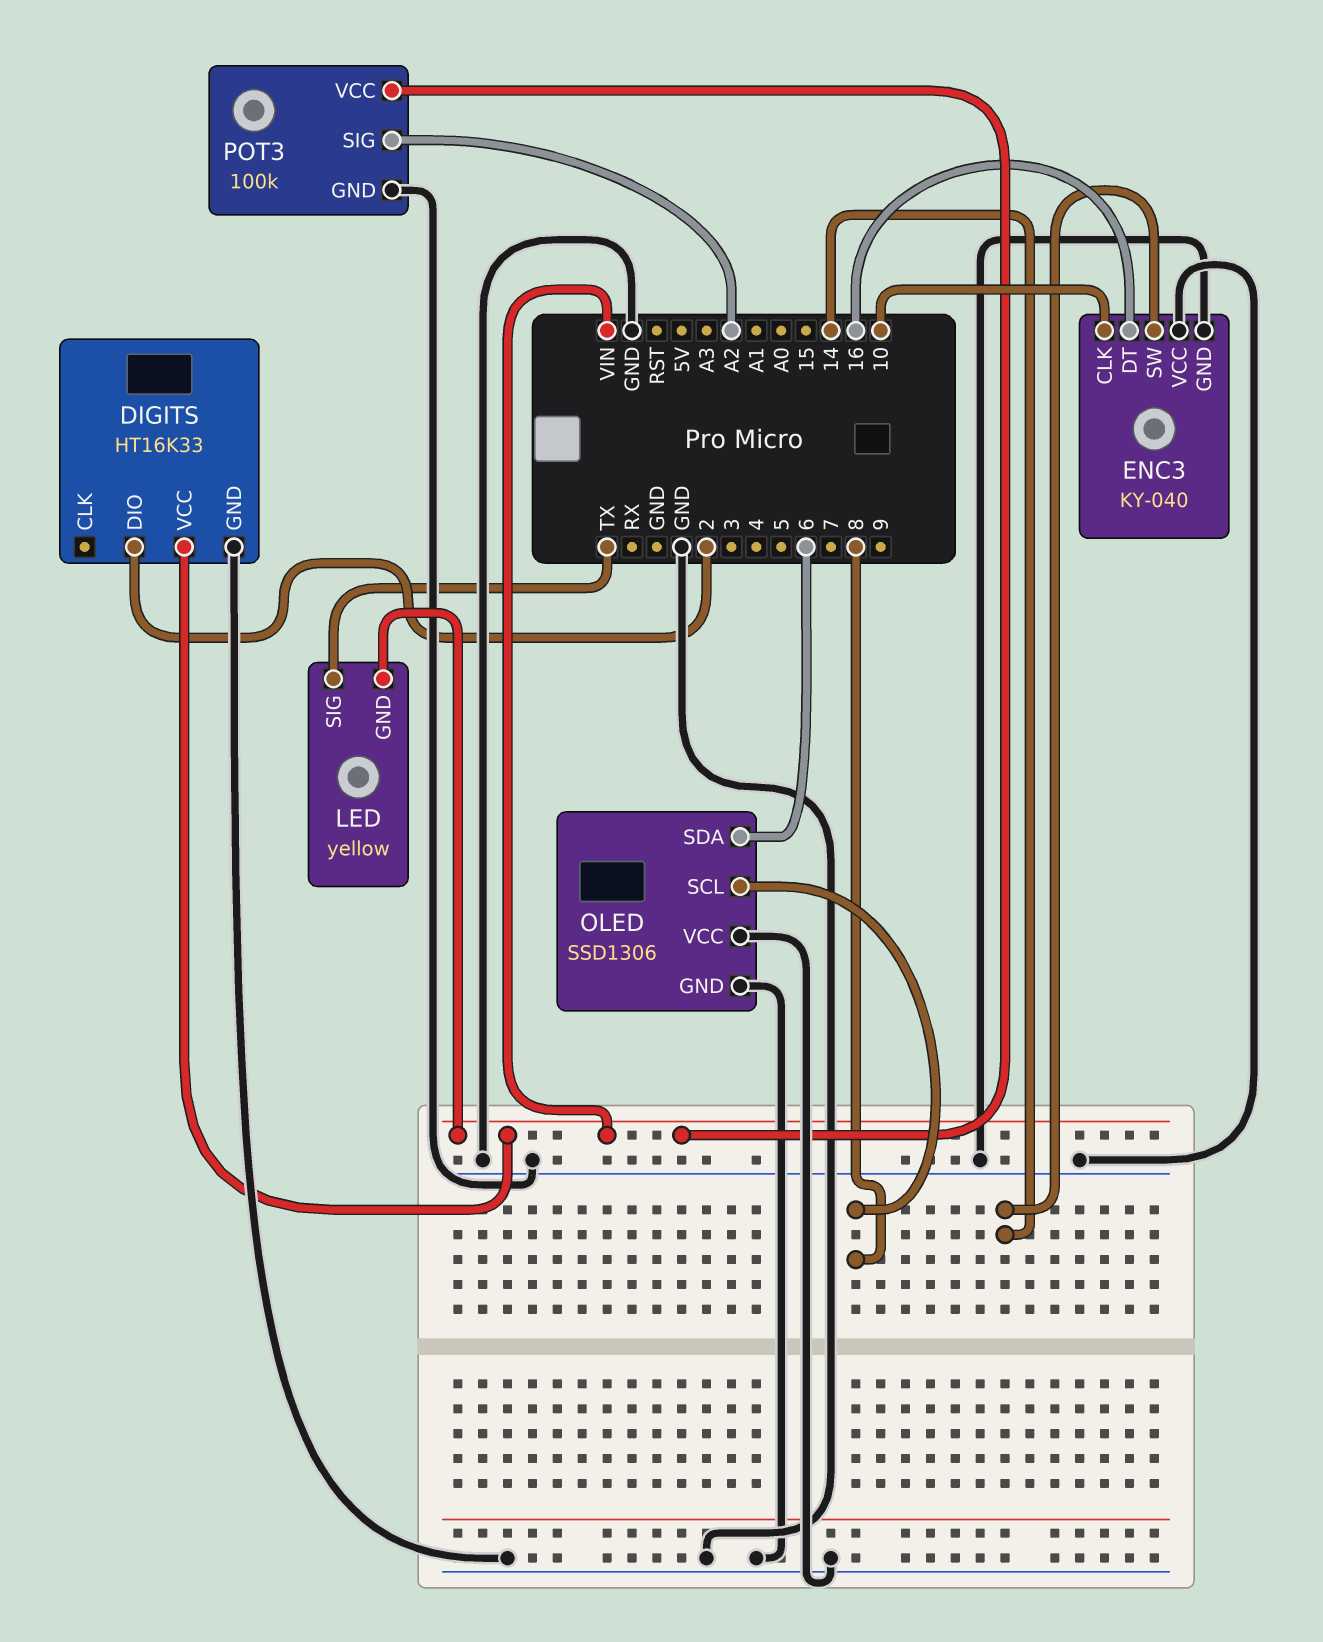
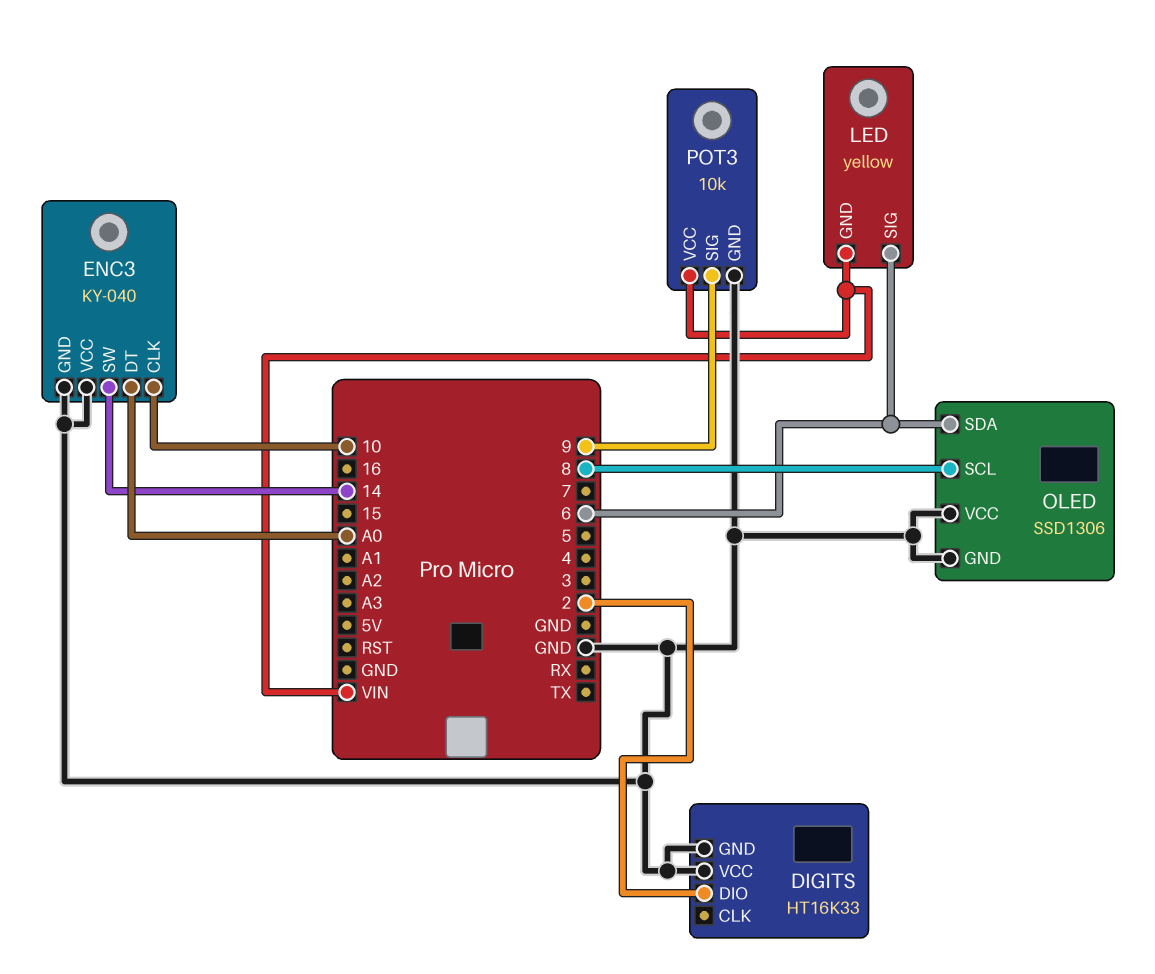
DIGITS pin VCC: VIN -> GND
ENC3 pin DT: 16 -> A0
LED pin SIG: TX -> 6
POT3: 100k -> 10k
POT3 pin SIG: A2 -> 9

